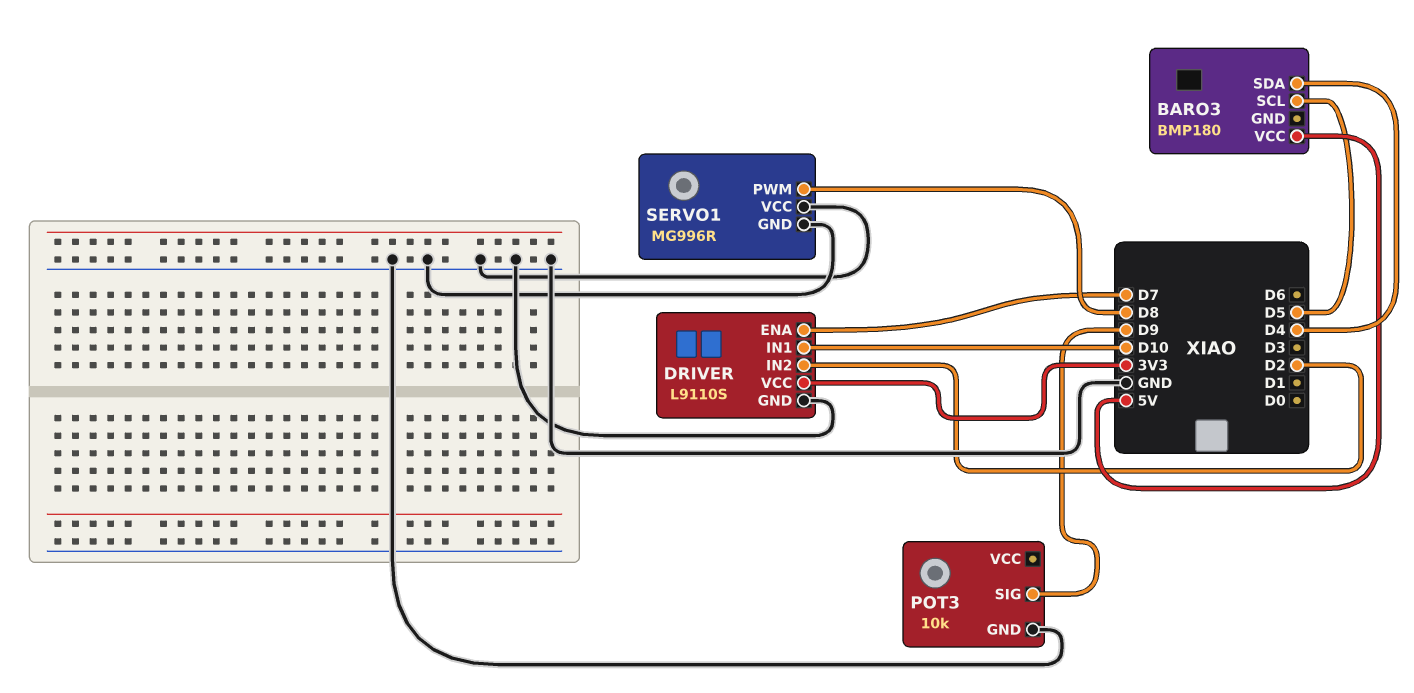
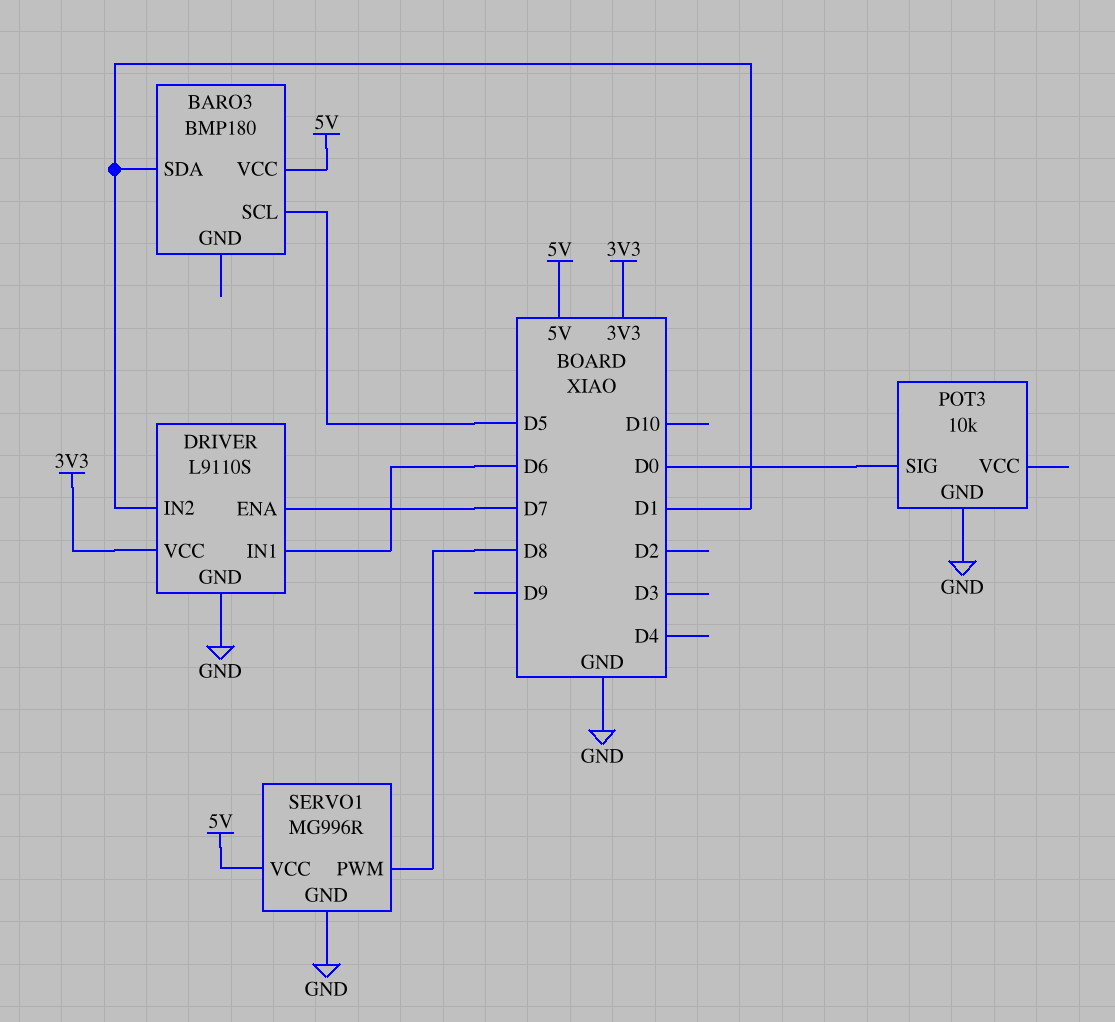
BARO3 pin SDA: D4 -> D1
DRIVER pin IN1: D10 -> D6
DRIVER pin IN2: D2 -> D1
POT3 pin SIG: D9 -> D0
SERVO1 pin VCC: GND -> 5V

